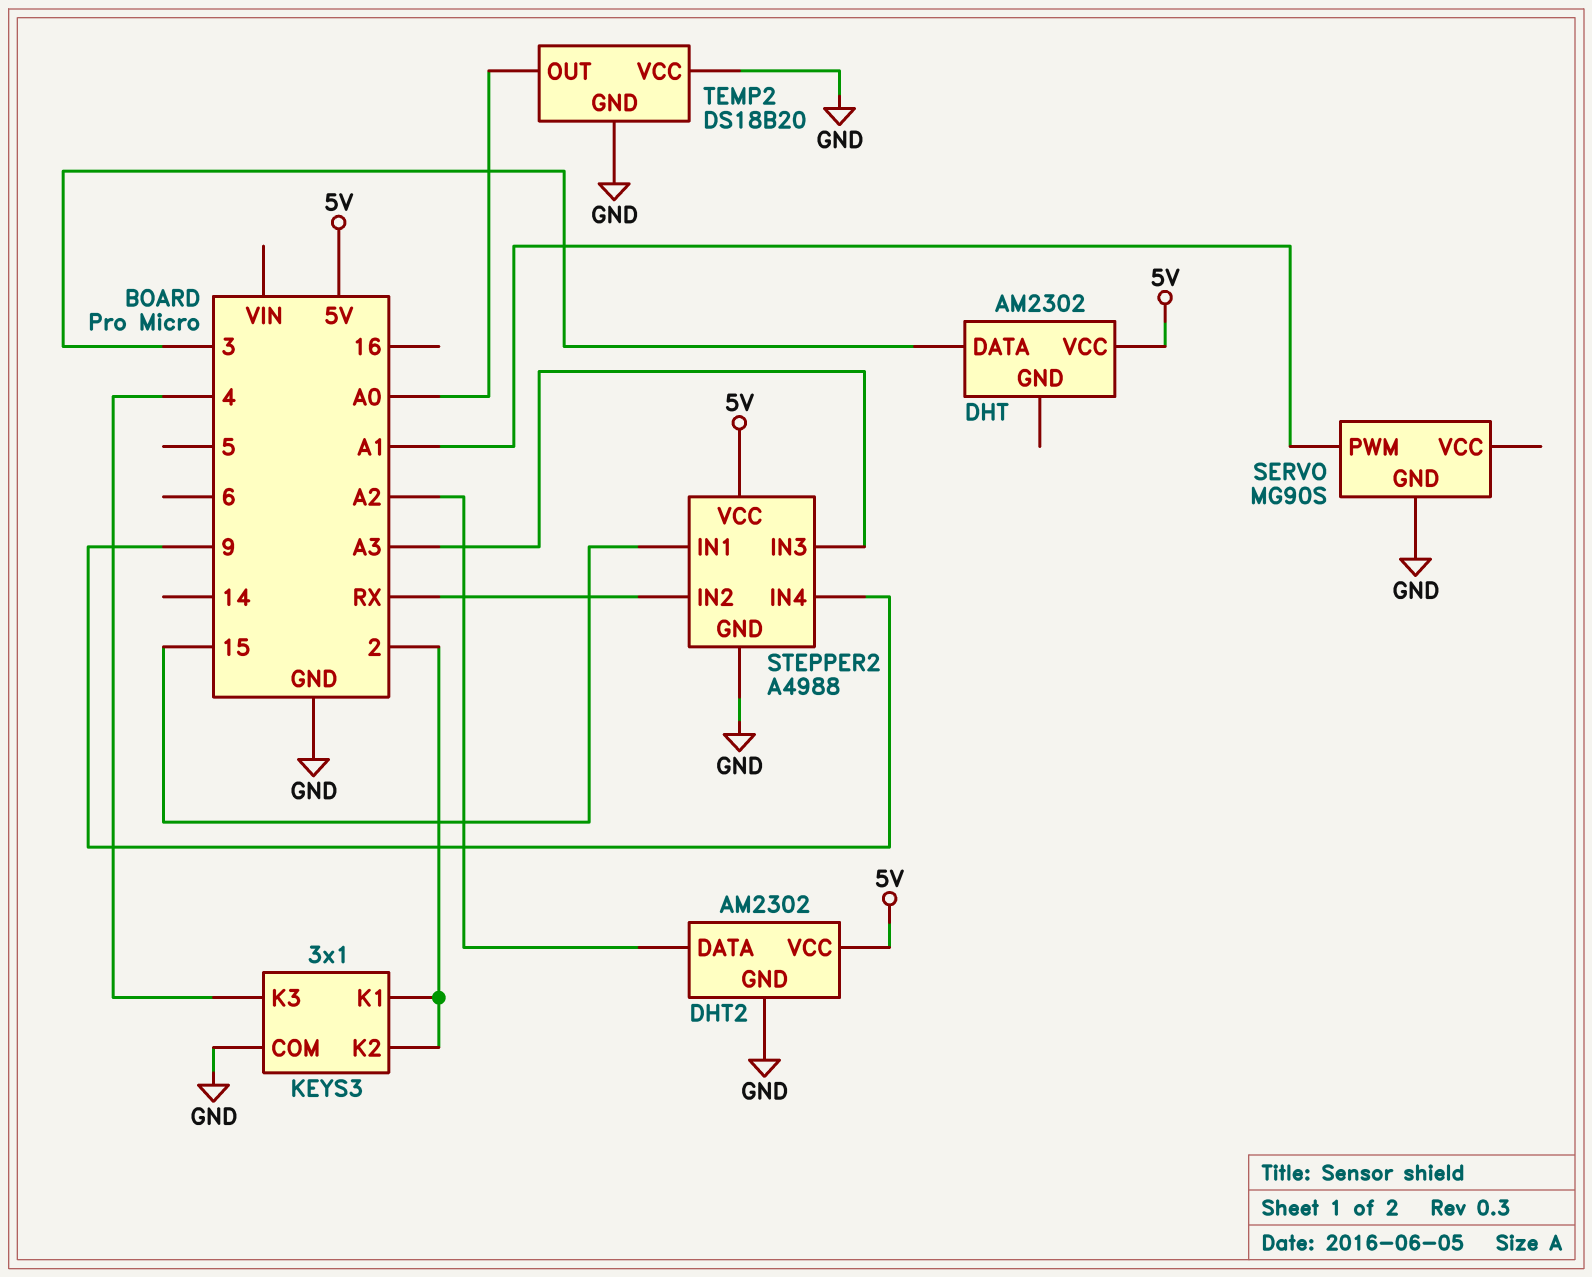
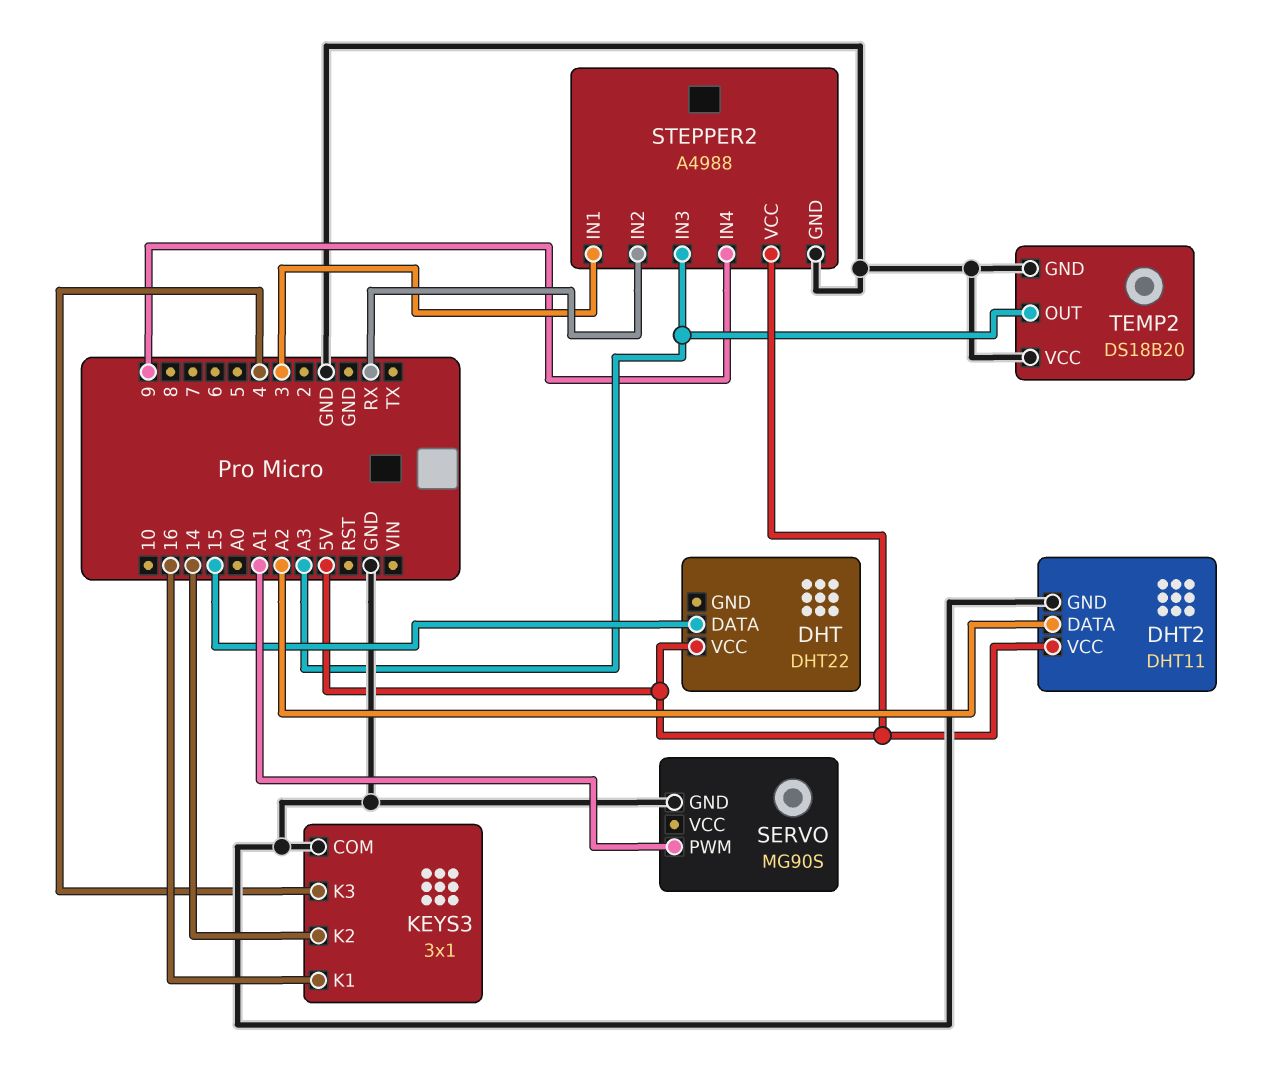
DHT: AM2302 -> DHT22
DHT pin DATA: 3 -> 15
DHT2: AM2302 -> DHT11
KEYS3 pin K1: 2 -> 16
KEYS3 pin K2: 2 -> 14
STEPPER2 pin IN1: 15 -> 3
TEMP2 pin OUT: A0 -> A3

